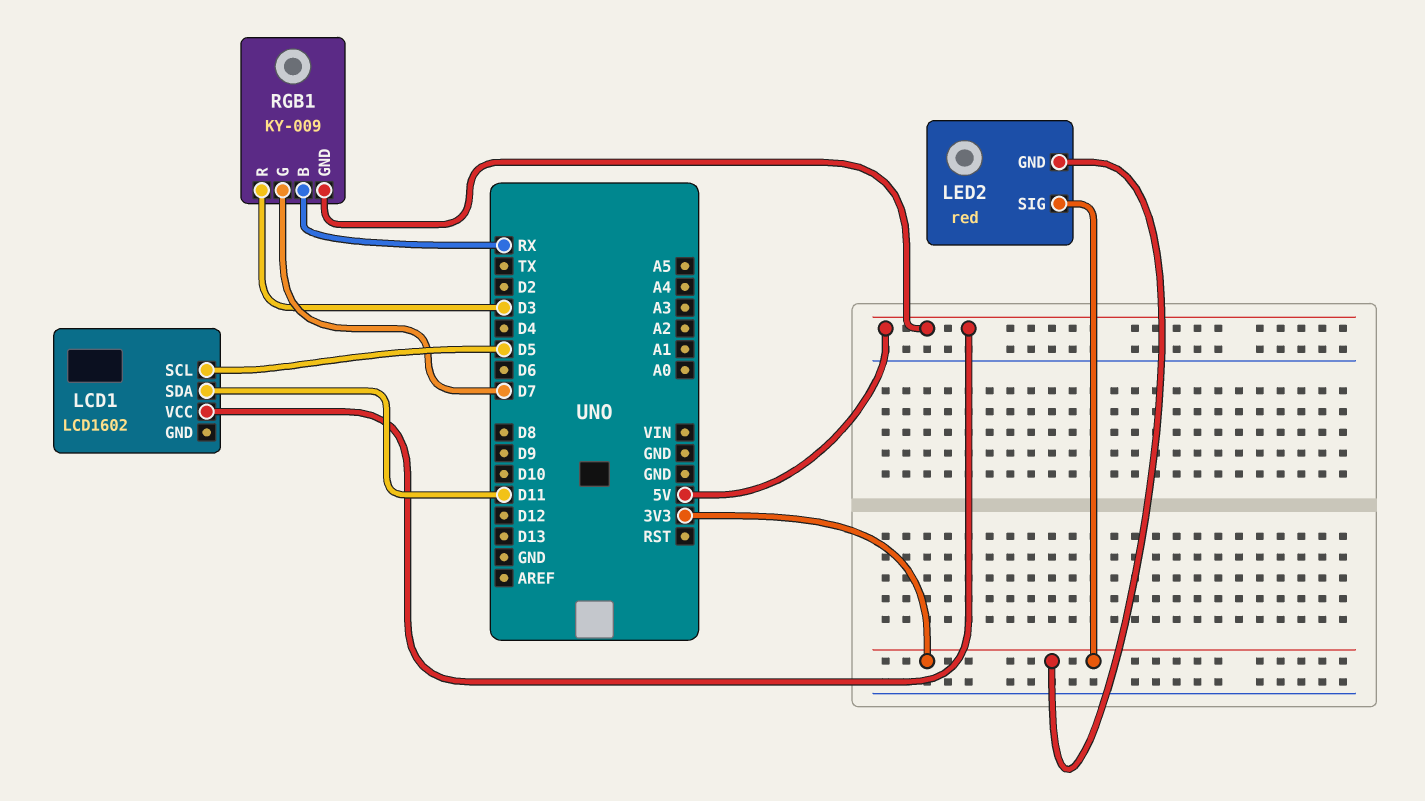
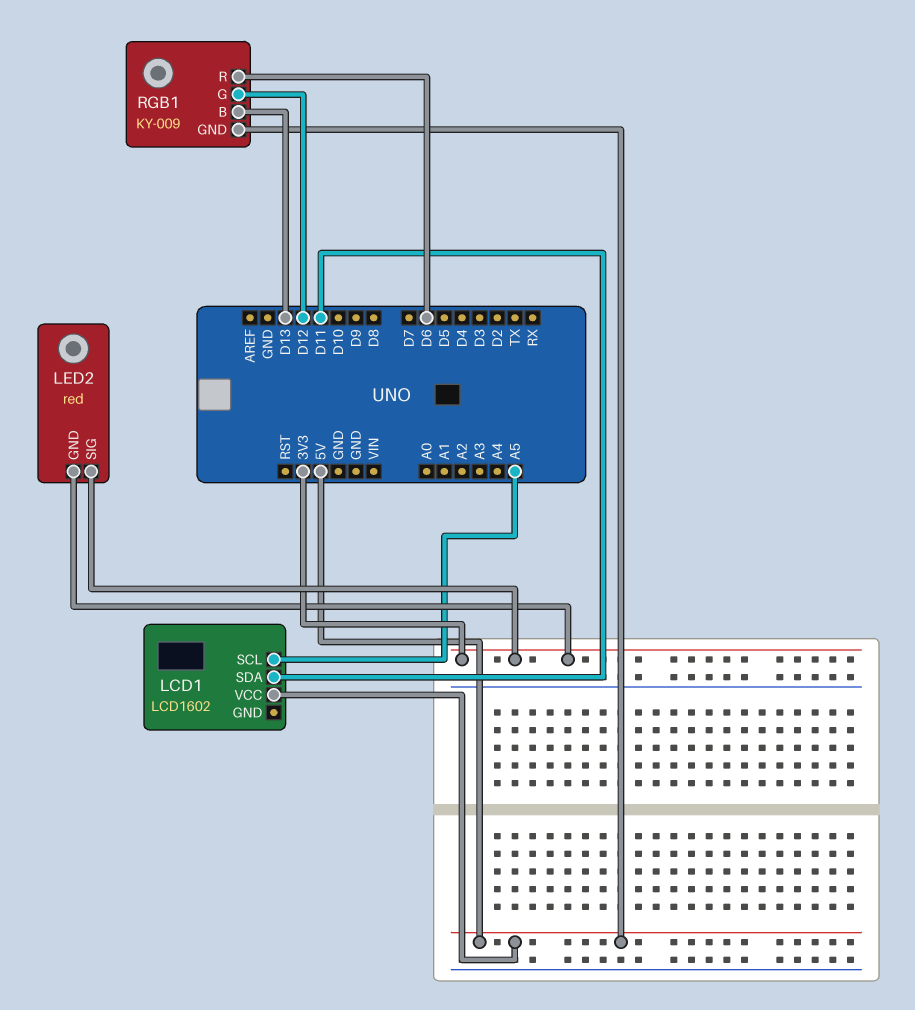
LCD1 pin SCL: D5 -> A5
RGB1 pin B: RX -> D13
RGB1 pin G: D7 -> D12
RGB1 pin R: D3 -> D6

